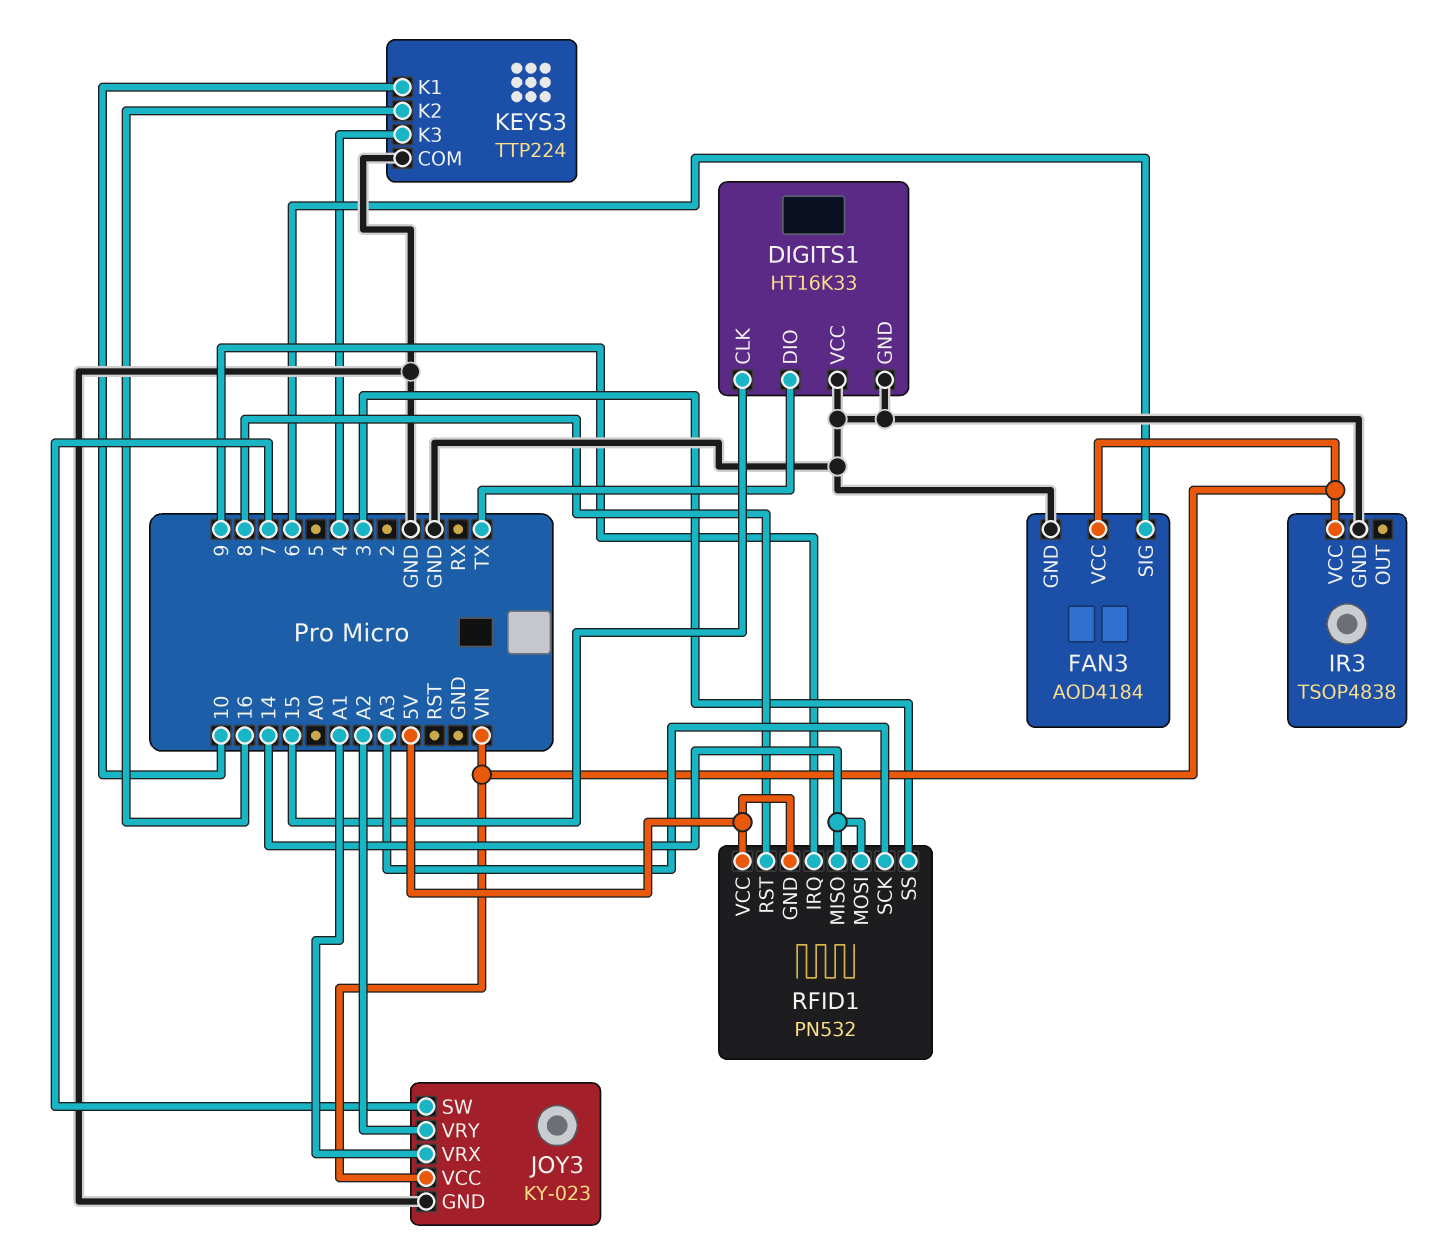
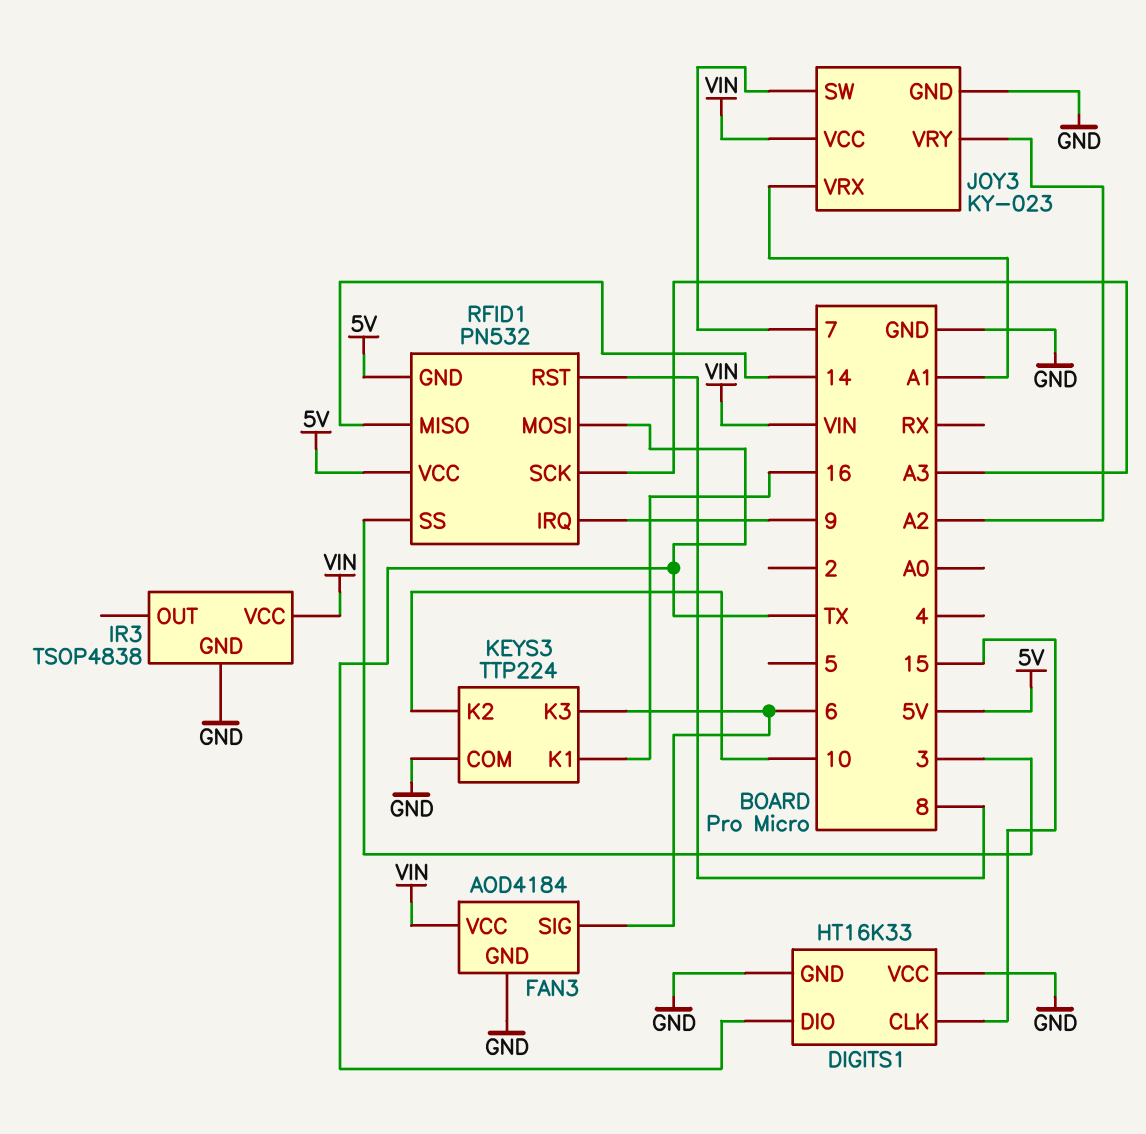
KEYS3 pin K1: 10 -> 16
KEYS3 pin K2: 16 -> 10
KEYS3 pin K3: 4 -> 6
RFID1 pin MOSI: 14 -> TX

